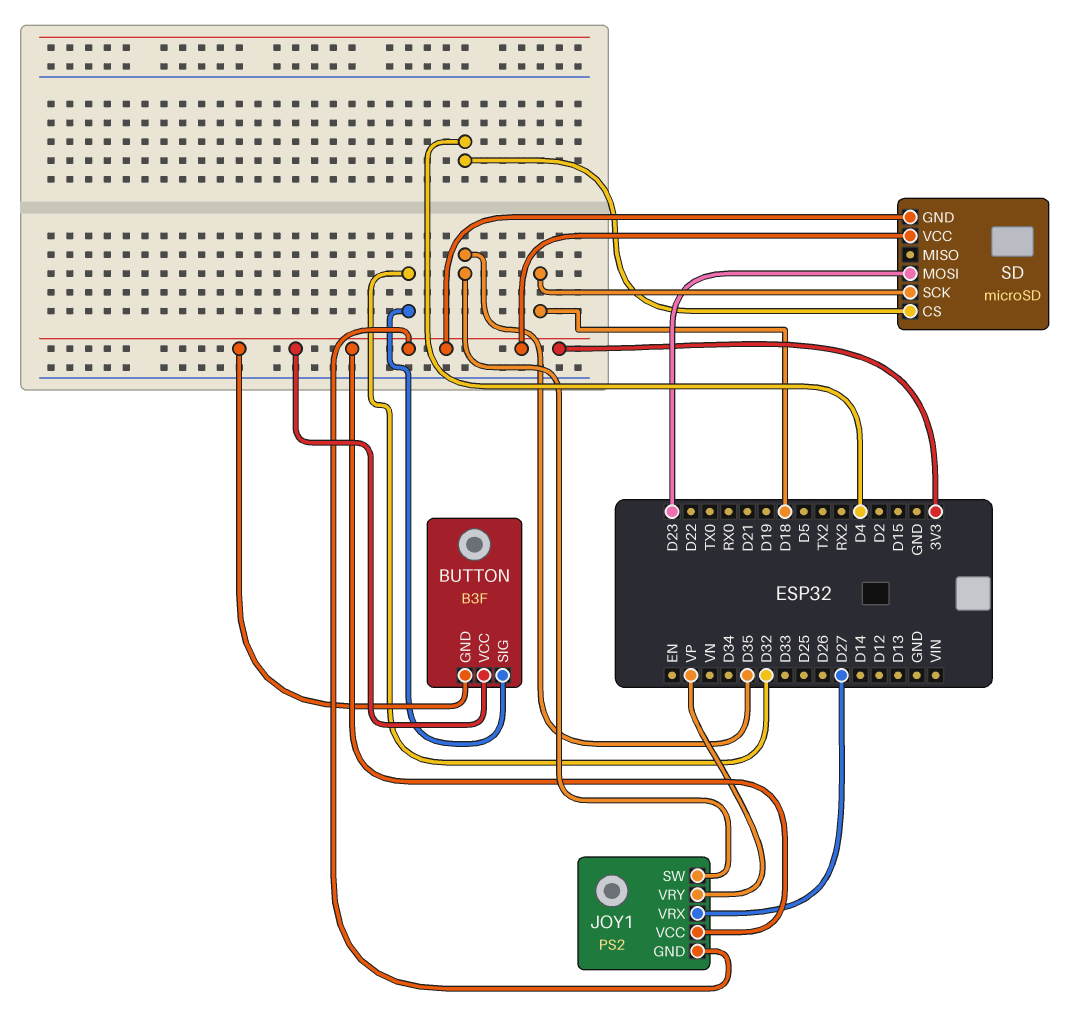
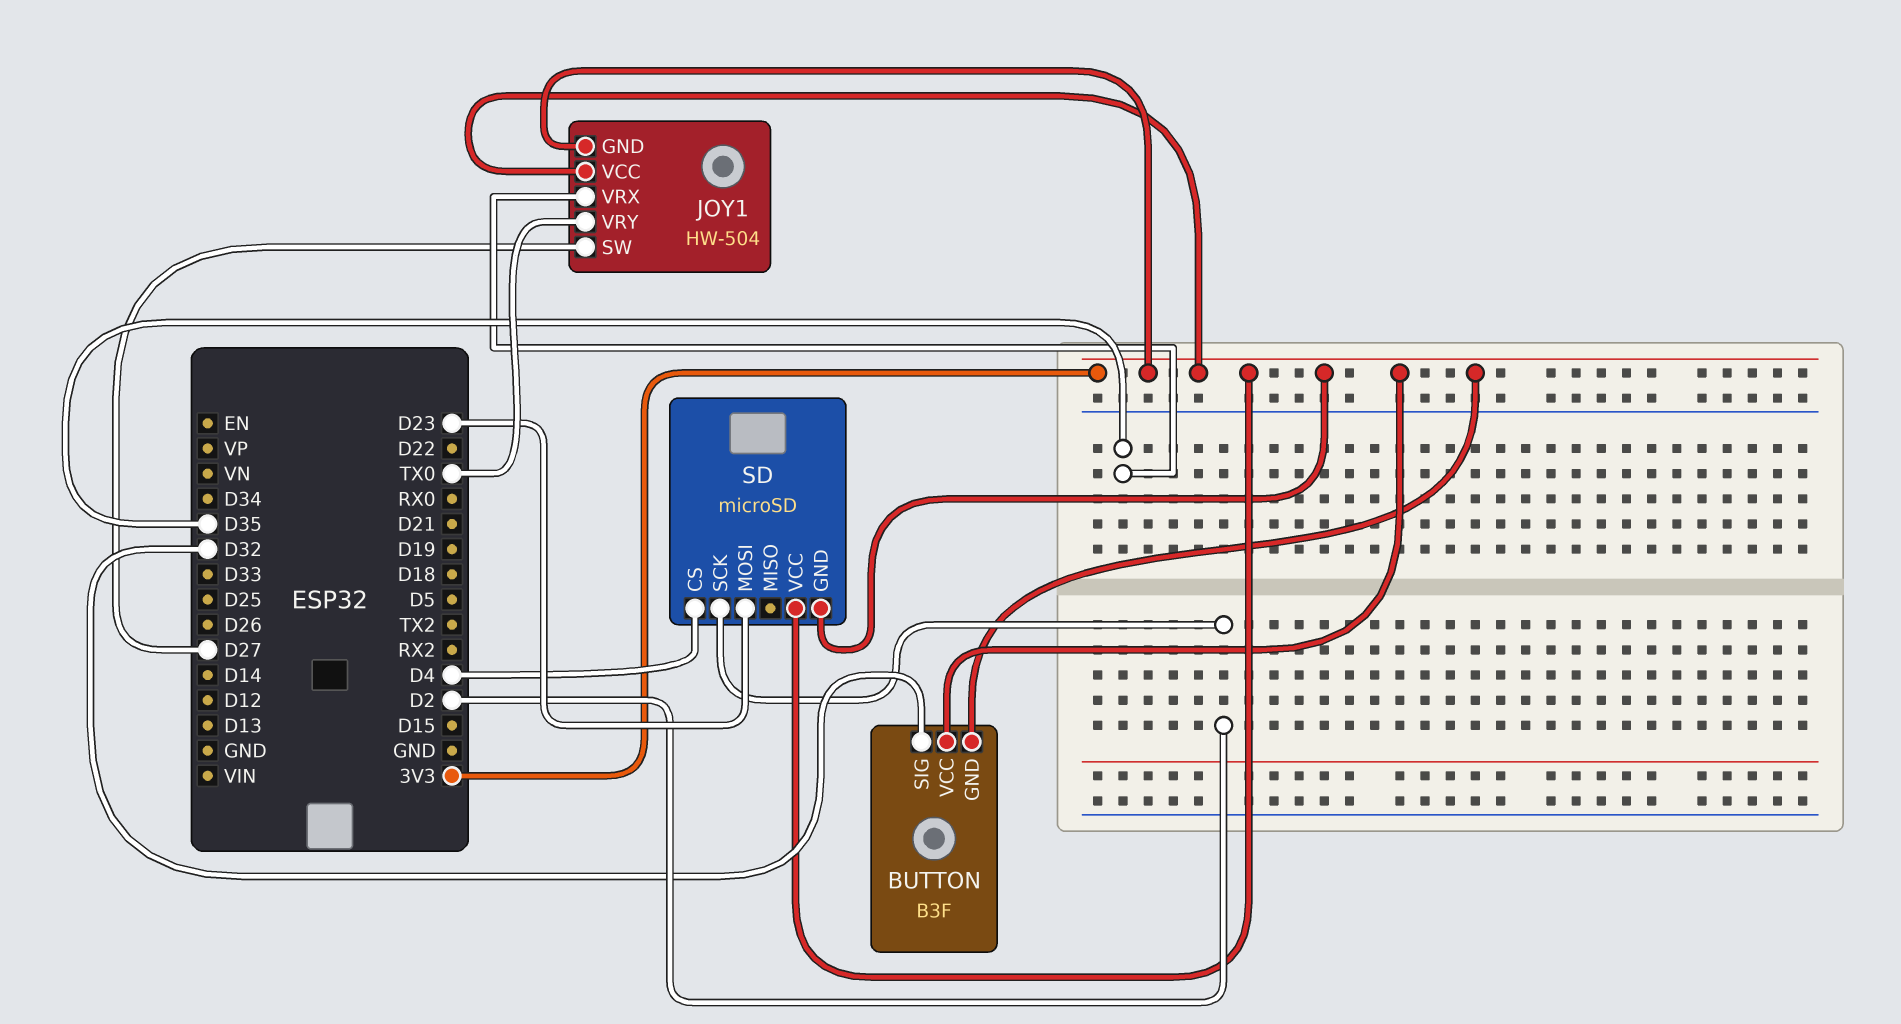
JOY1: PS2 -> HW-504
JOY1 pin SW: D35 -> D27
JOY1 pin VRX: D27 -> D35
JOY1 pin VRY: VP -> TX0
SD pin SCK: D18 -> D2

